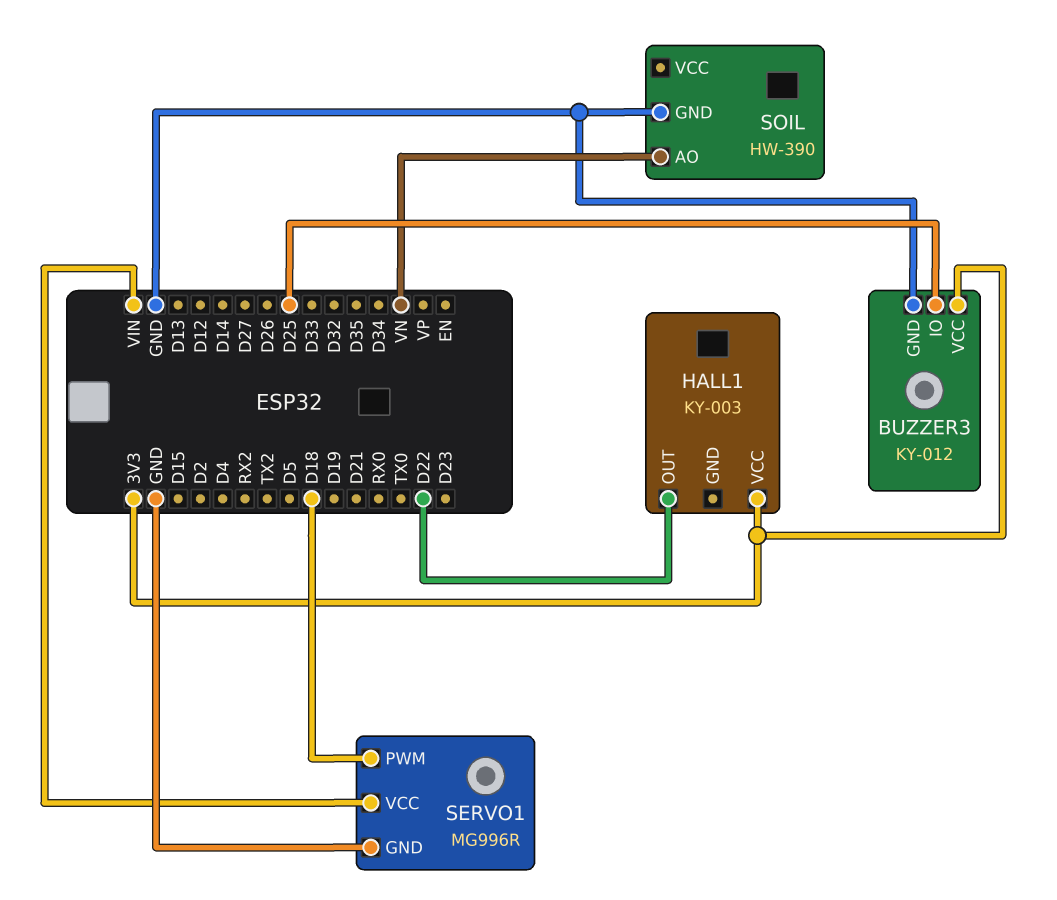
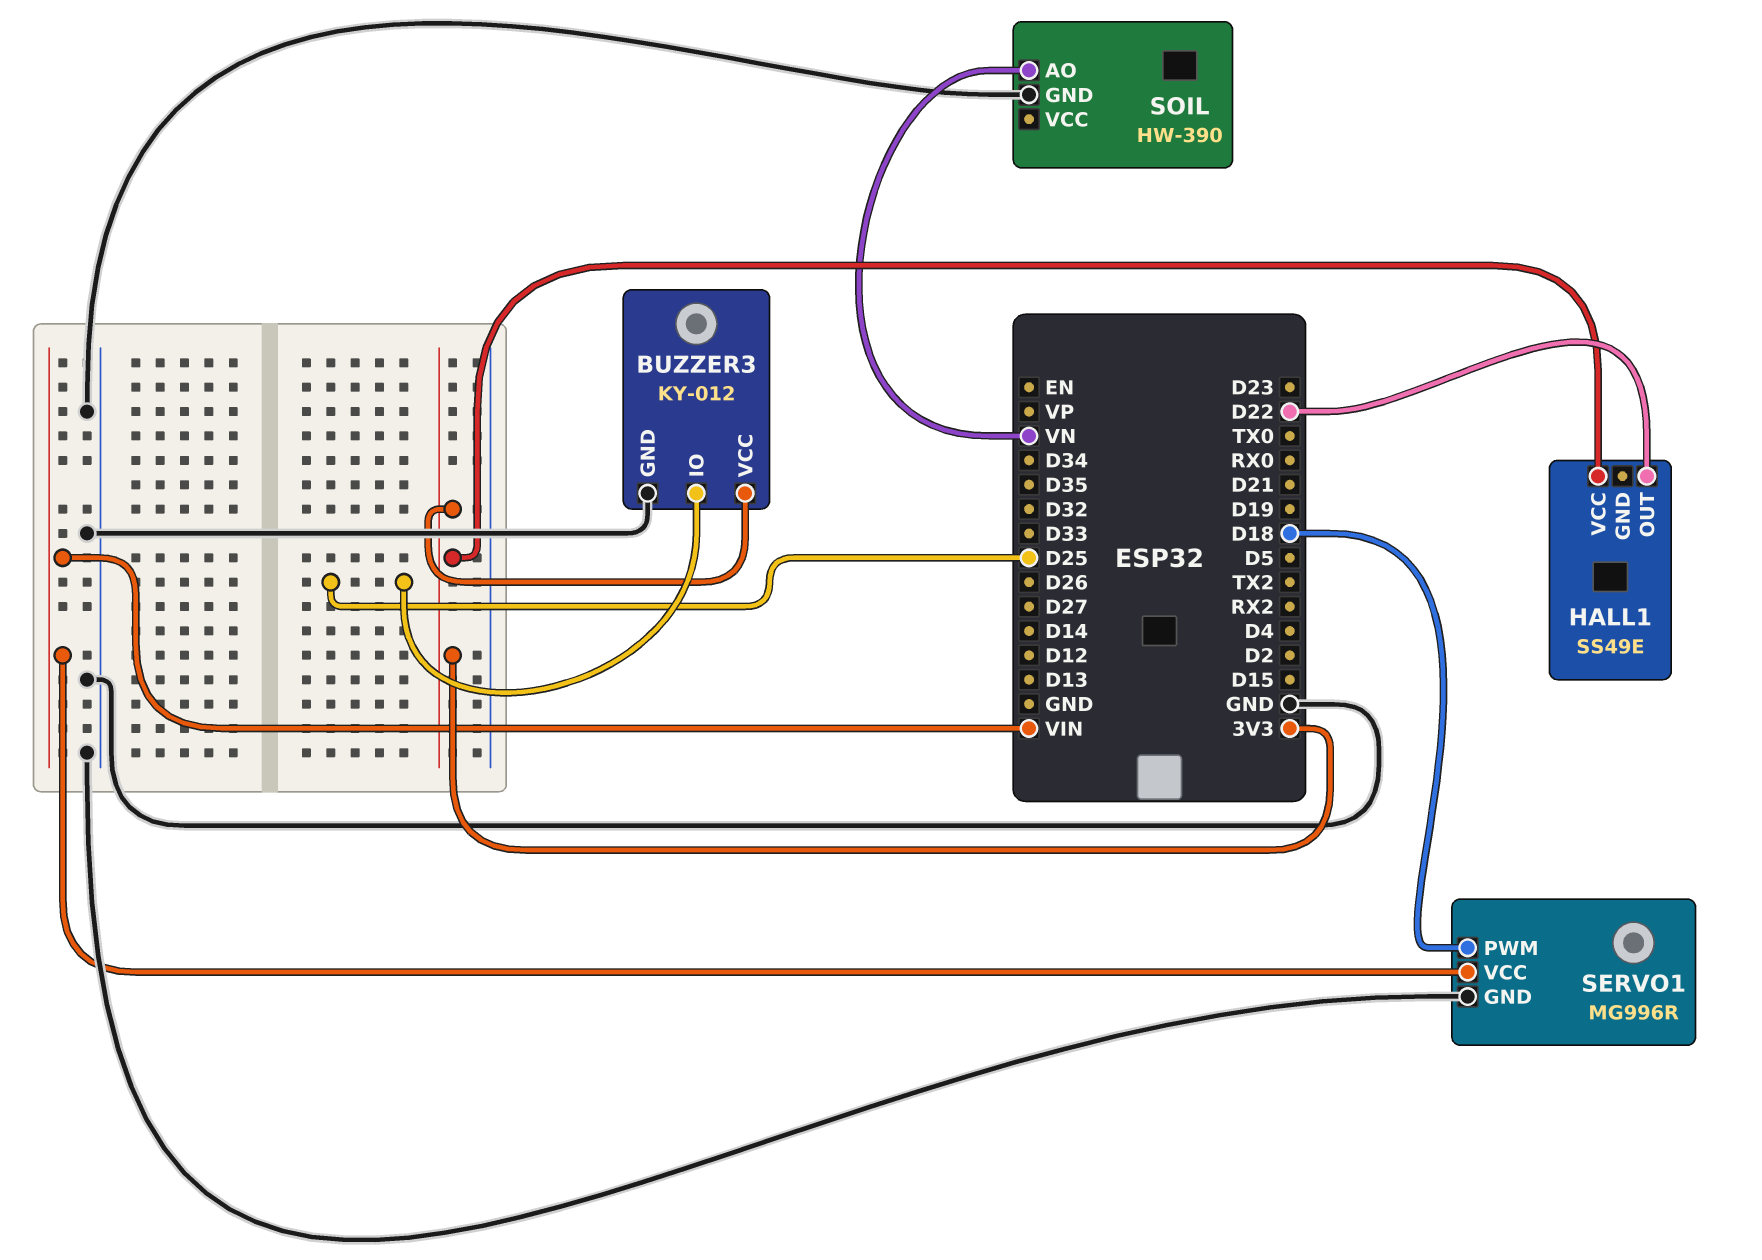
HALL1: KY-003 -> SS49E

